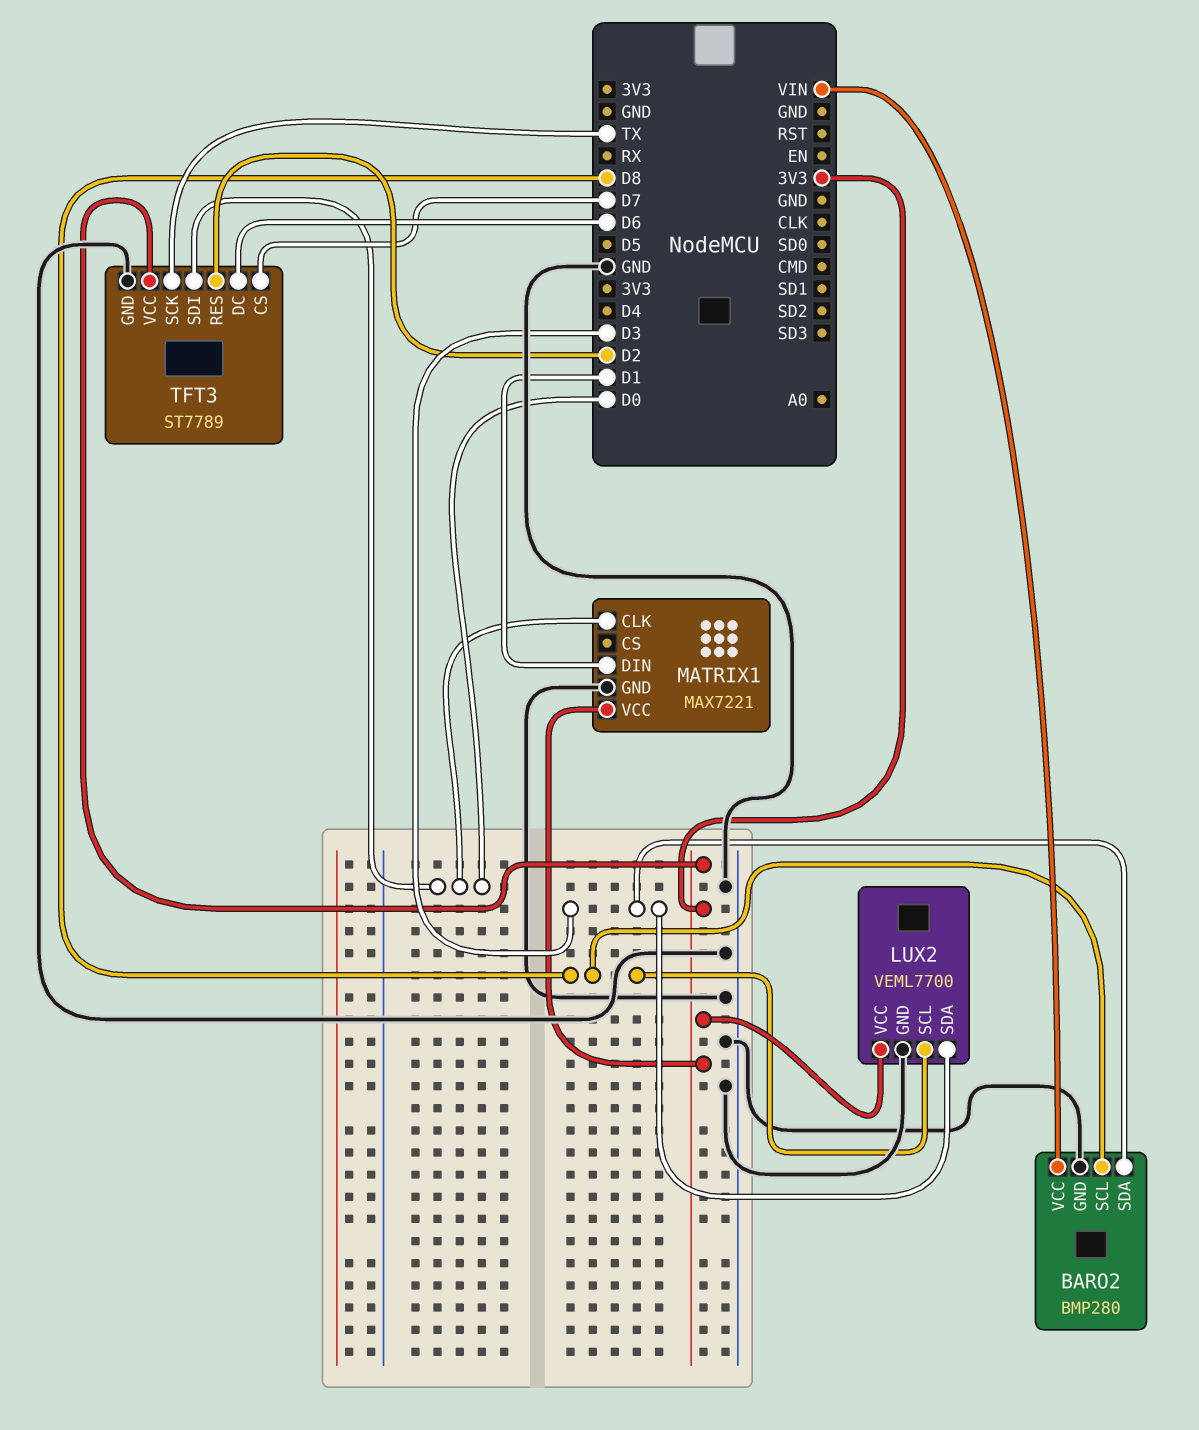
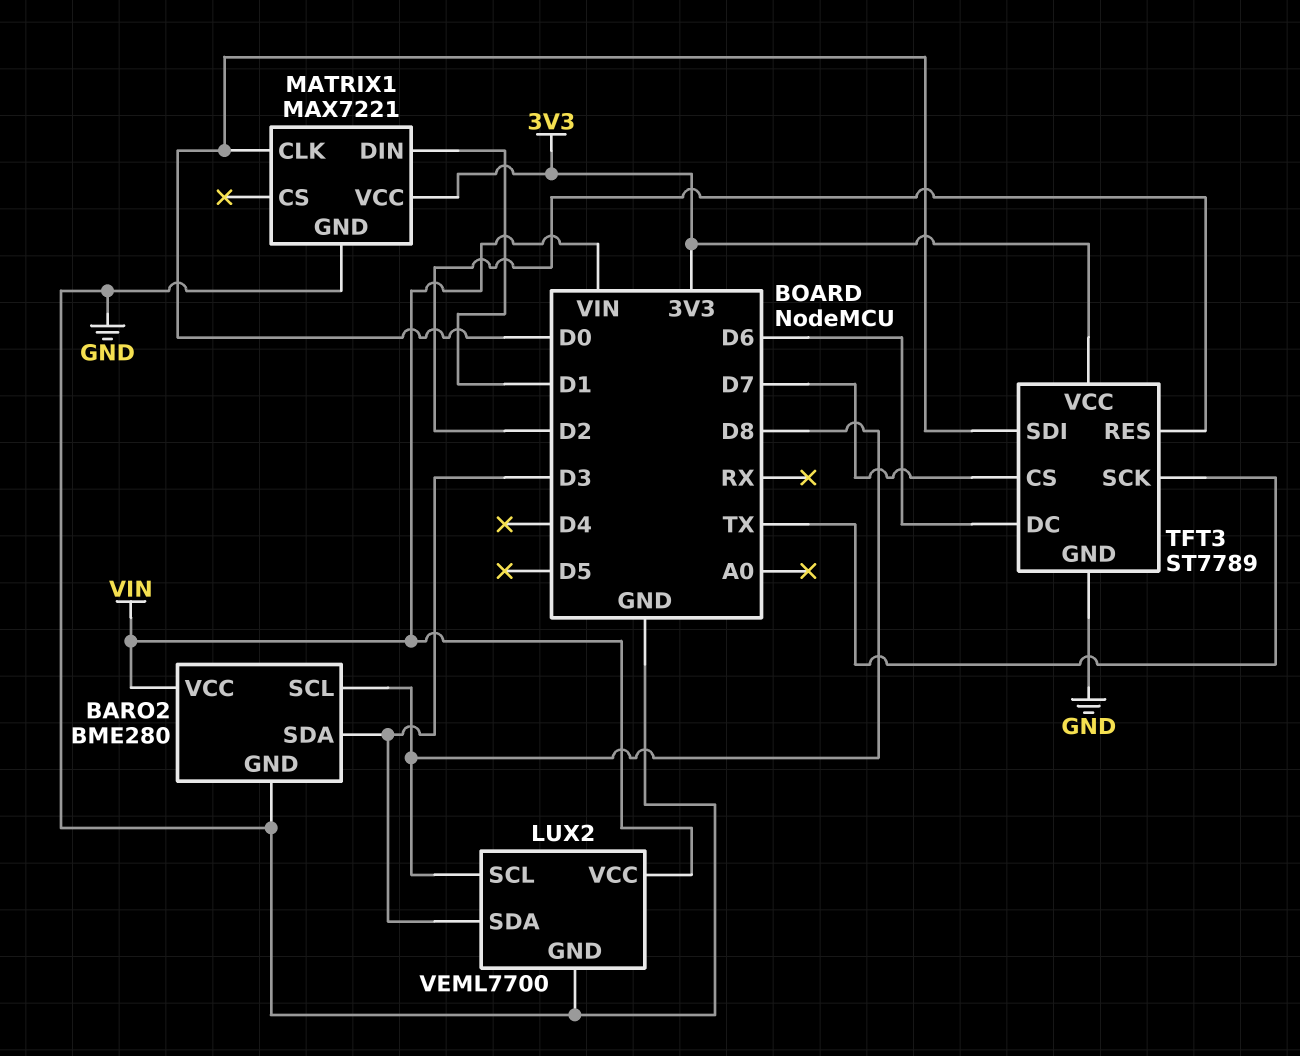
BARO2: BMP280 -> BME280
LUX2 pin VCC: 3V3 -> VIN

